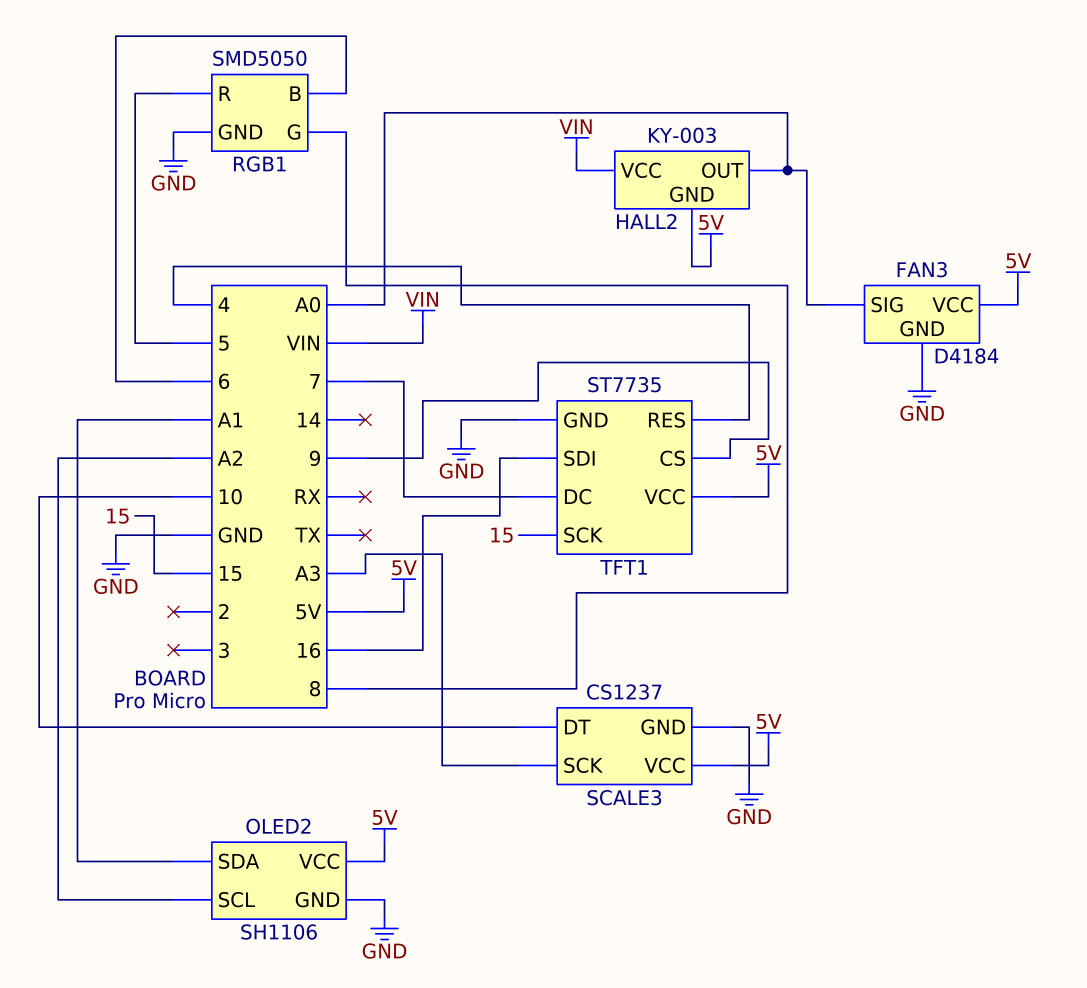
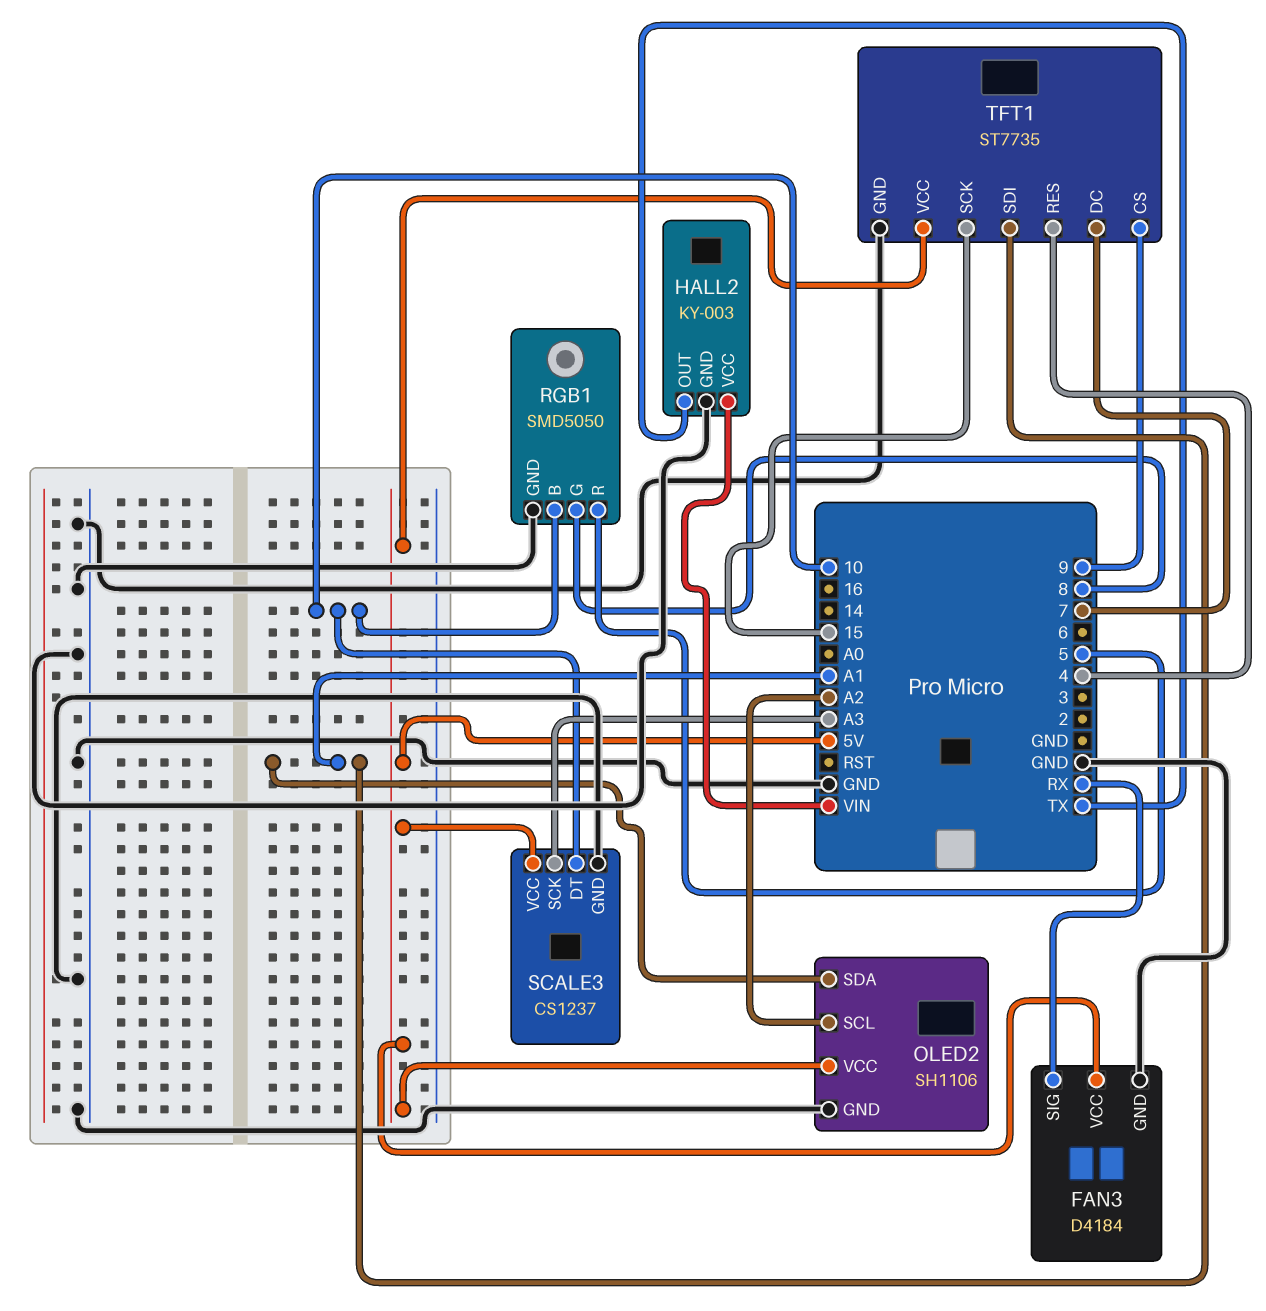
FAN3 pin SIG: A0 -> RX
HALL2 pin GND: 5V -> GND
HALL2 pin OUT: A0 -> TX
RGB1 pin B: 6 -> 10
TFT1 pin SDI: 16 -> A1

